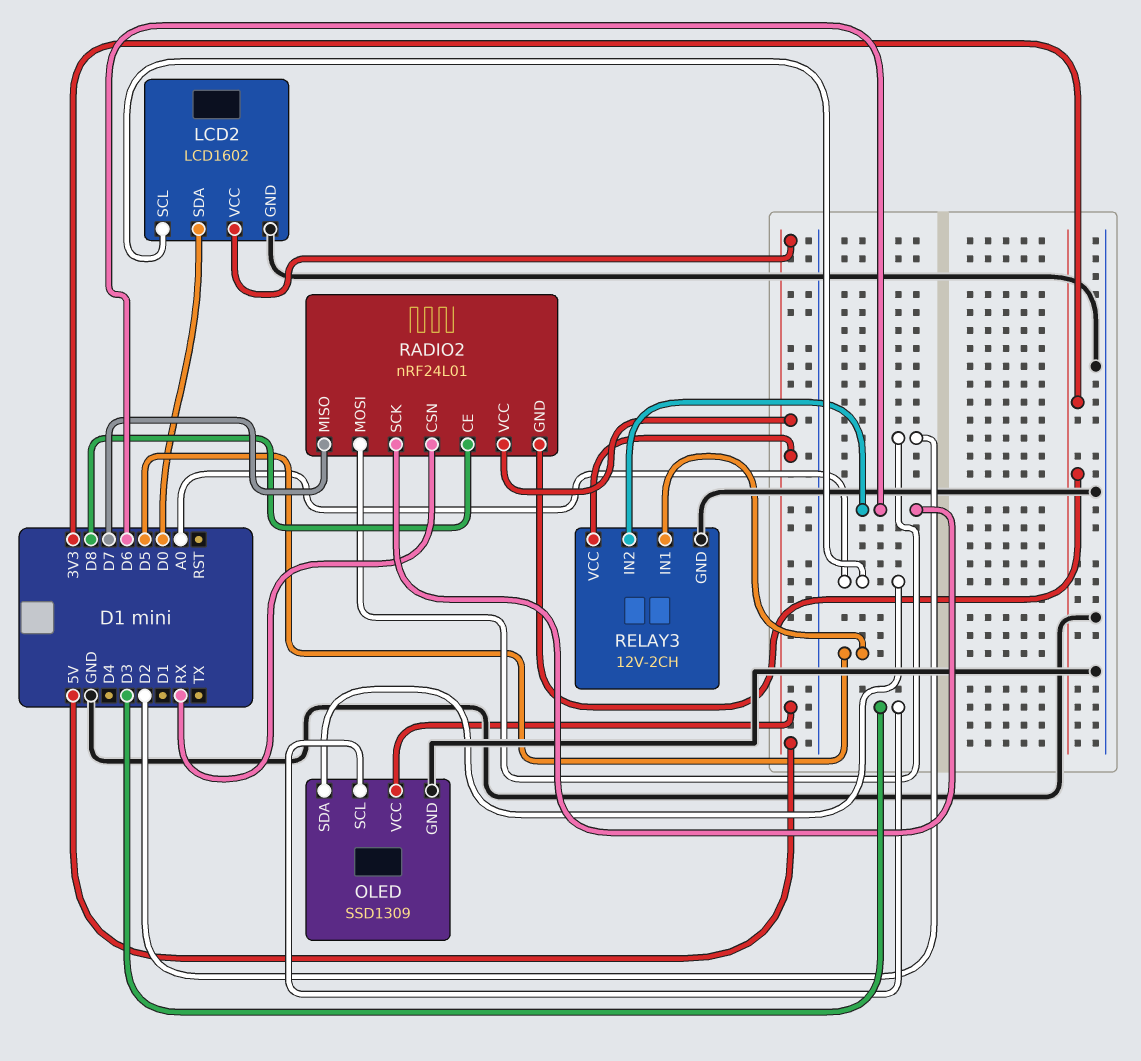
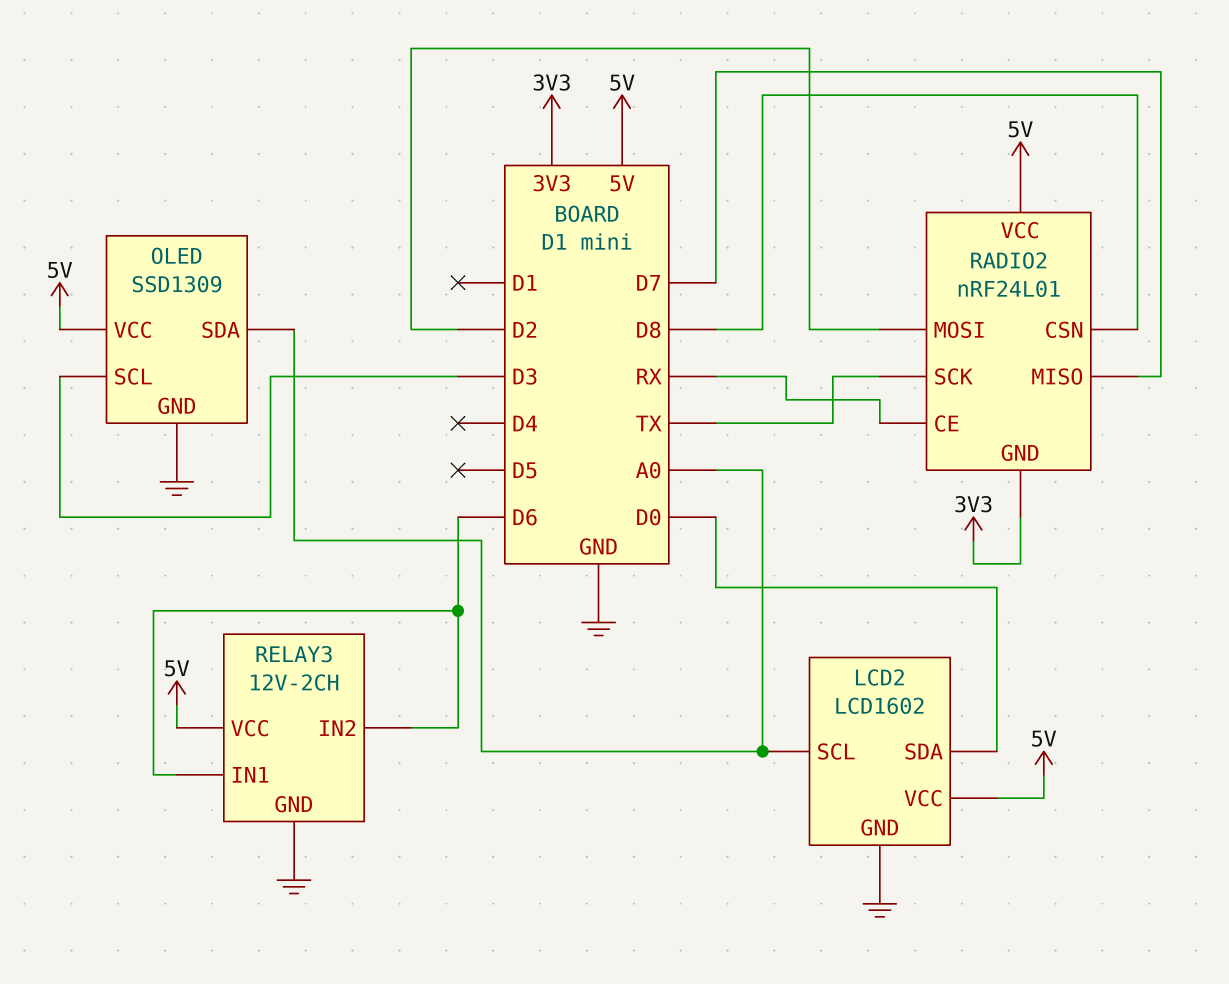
RADIO2 pin CE: D8 -> RX
RADIO2 pin CSN: RX -> D8
RADIO2 pin SCK: D6 -> TX
RELAY3 pin IN1: D5 -> D6

